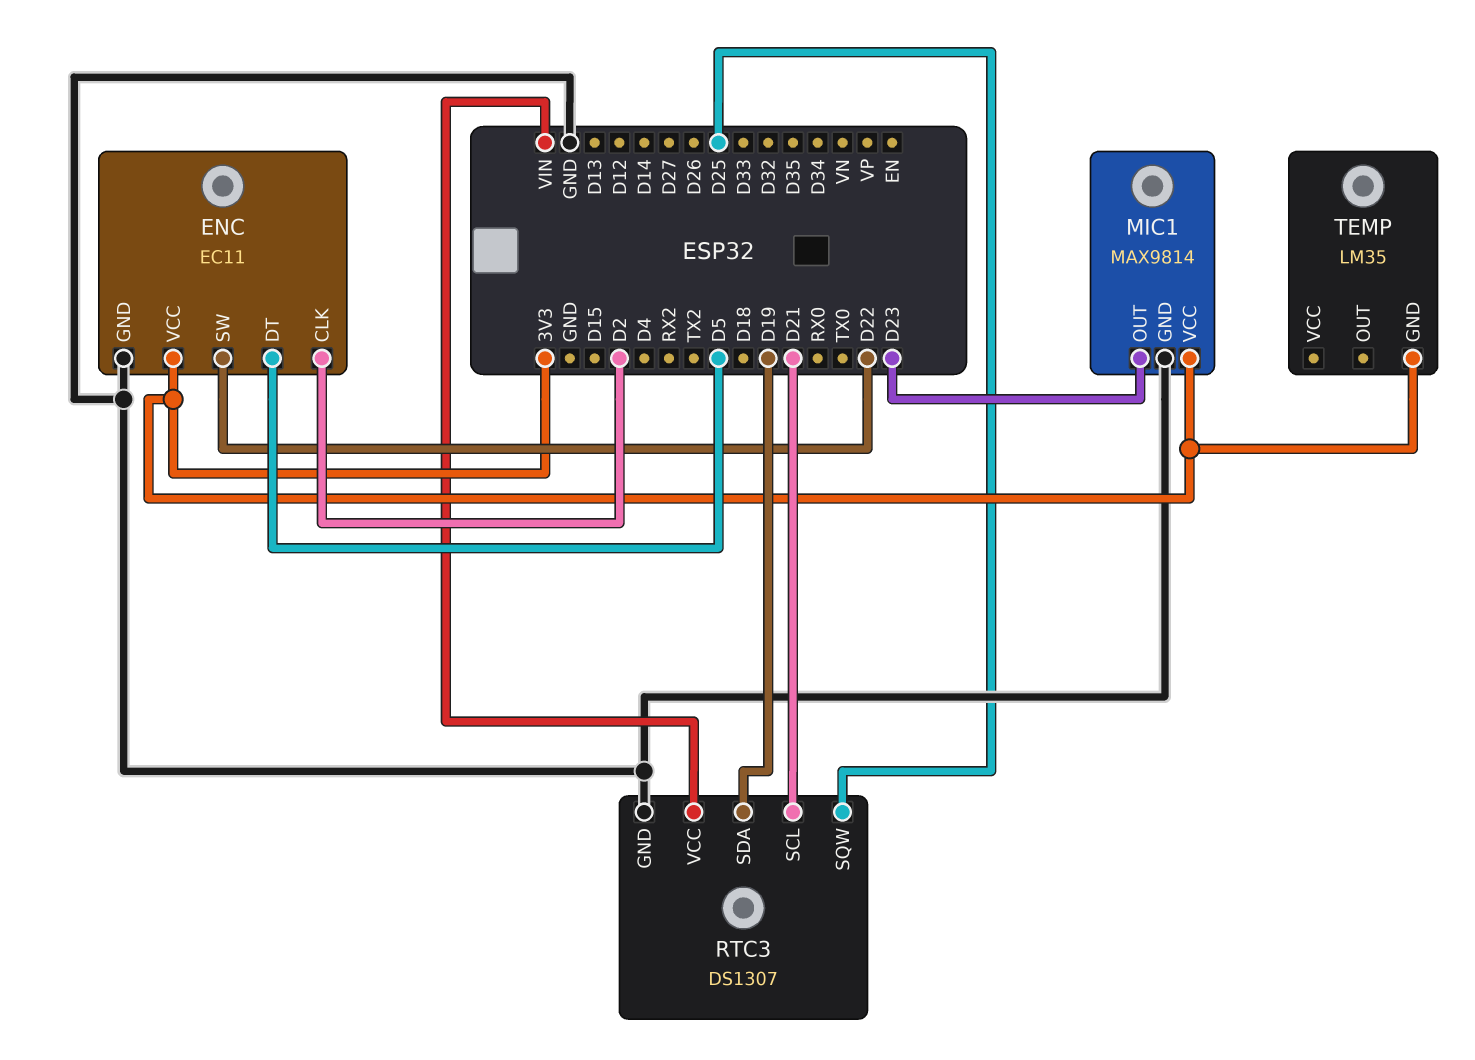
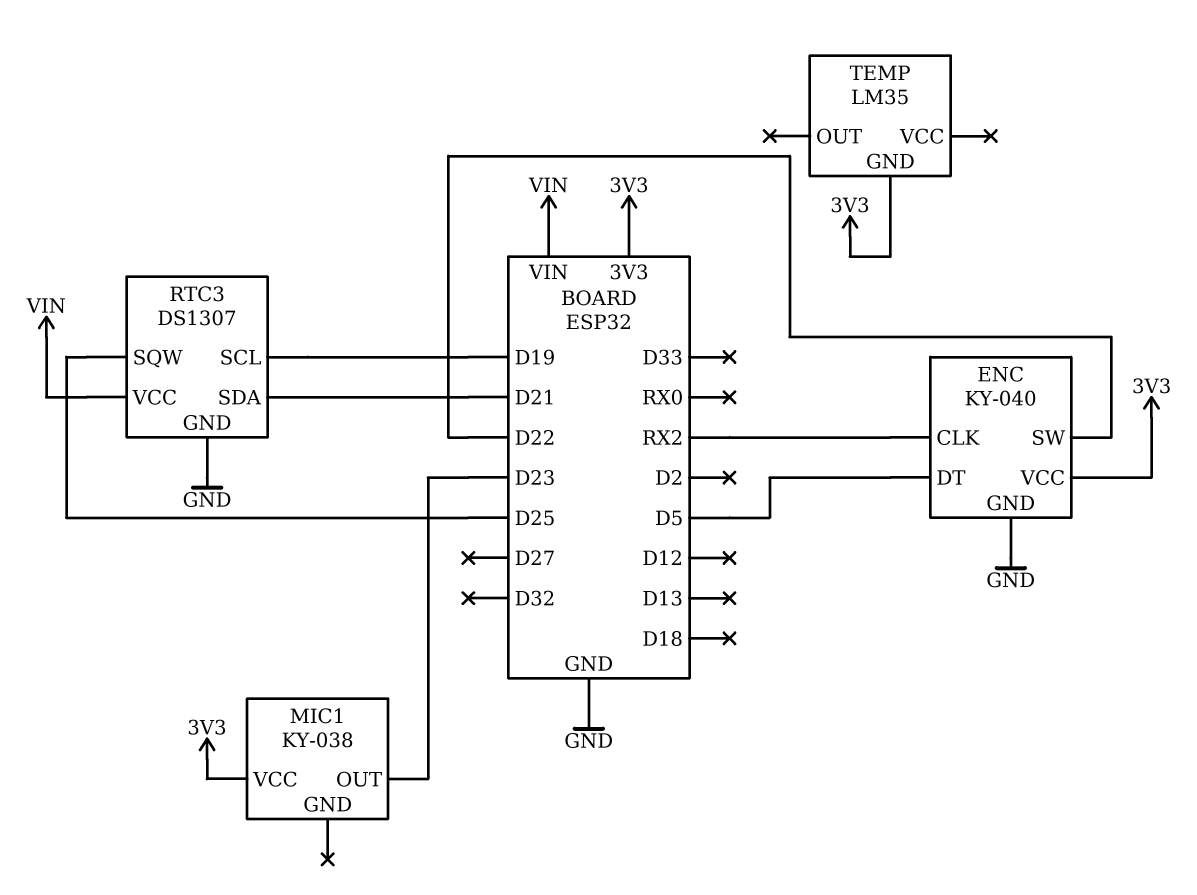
ENC: EC11 -> KY-040
ENC pin CLK: D2 -> RX2
MIC1: MAX9814 -> KY-038
MIC1 pin GND: GND -> none
RTC3 pin SCL: D21 -> D19
RTC3 pin SDA: D19 -> D21

